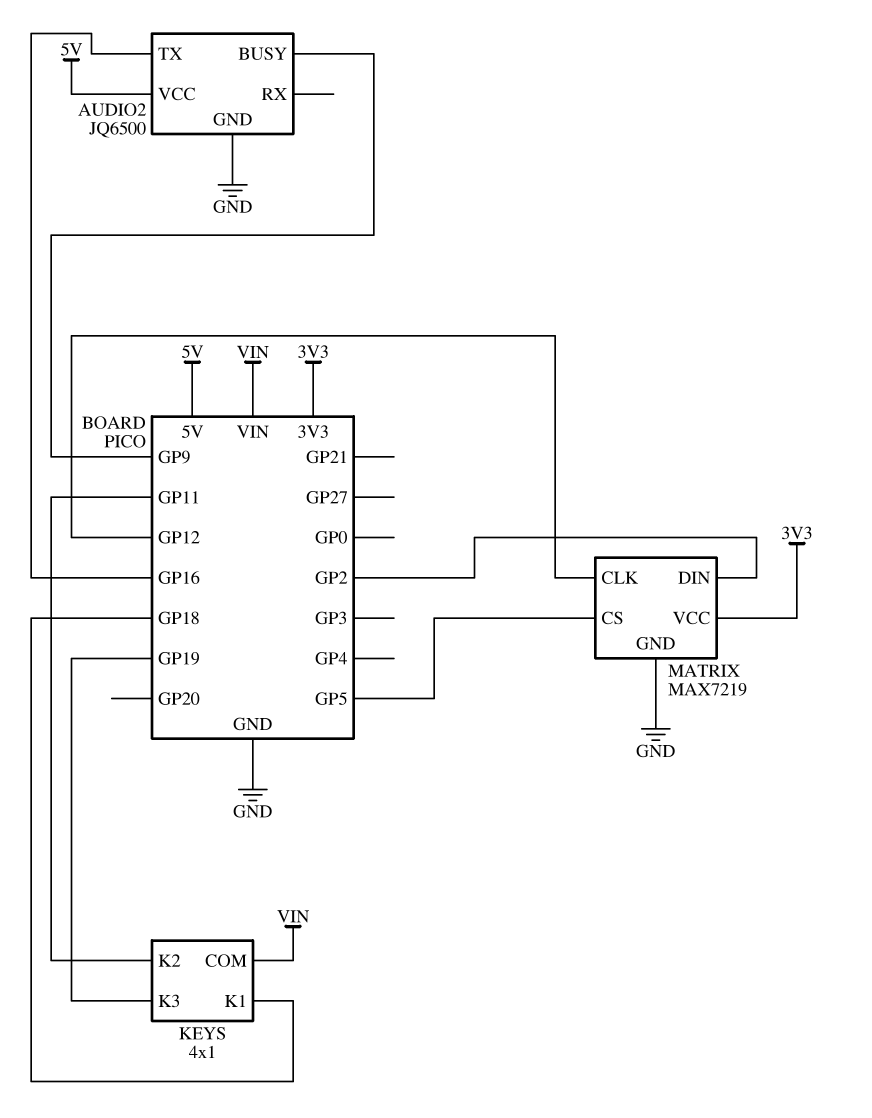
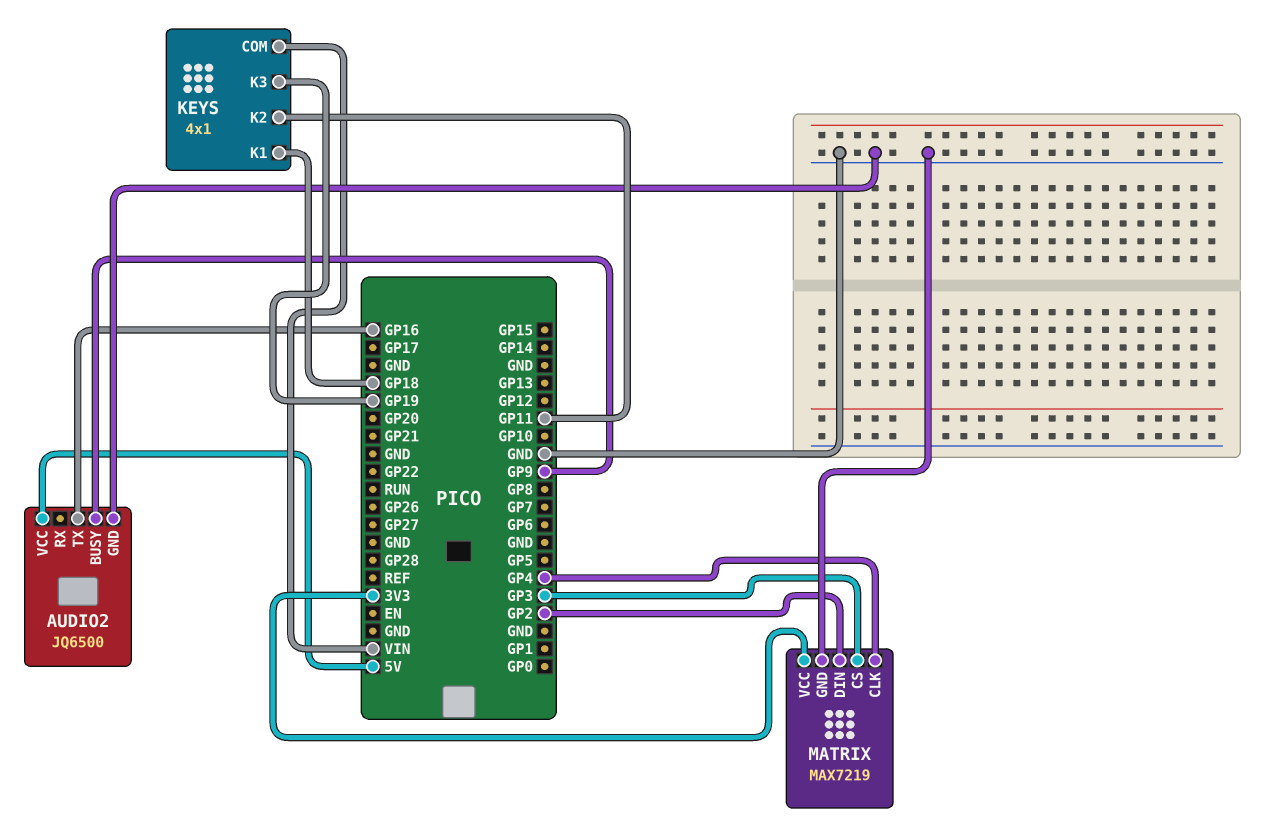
MATRIX pin CLK: GP12 -> GP4
MATRIX pin CS: GP5 -> GP3

